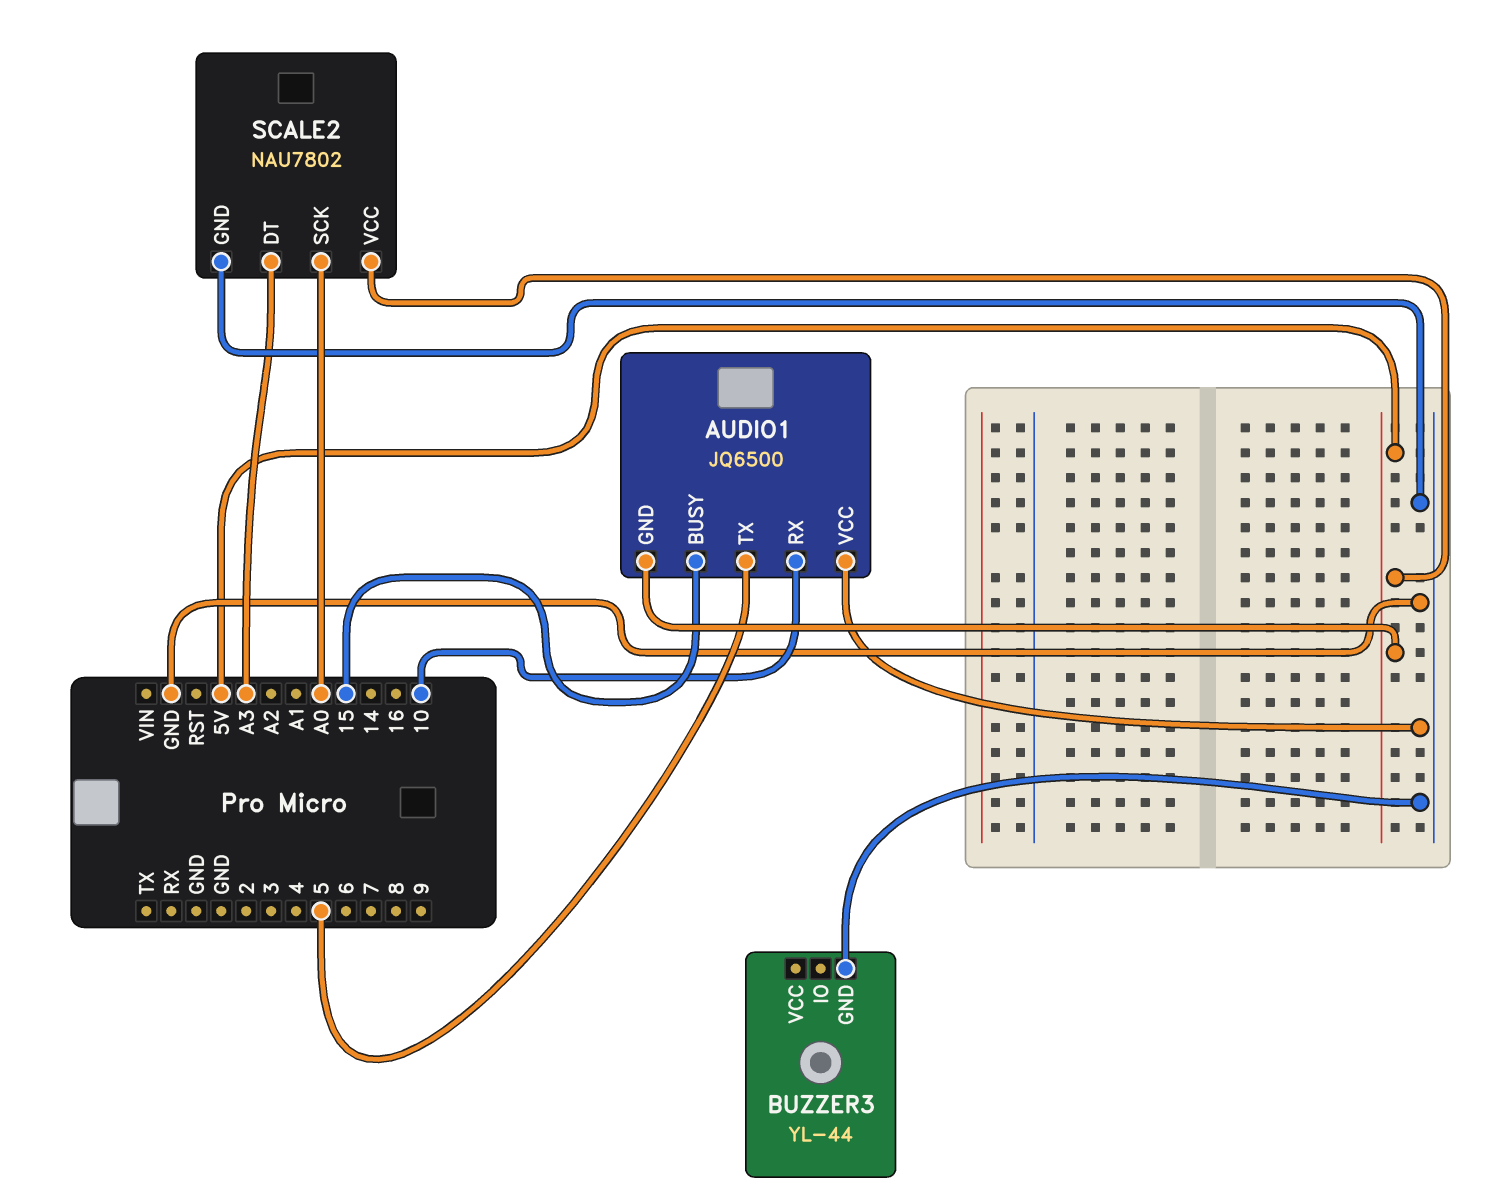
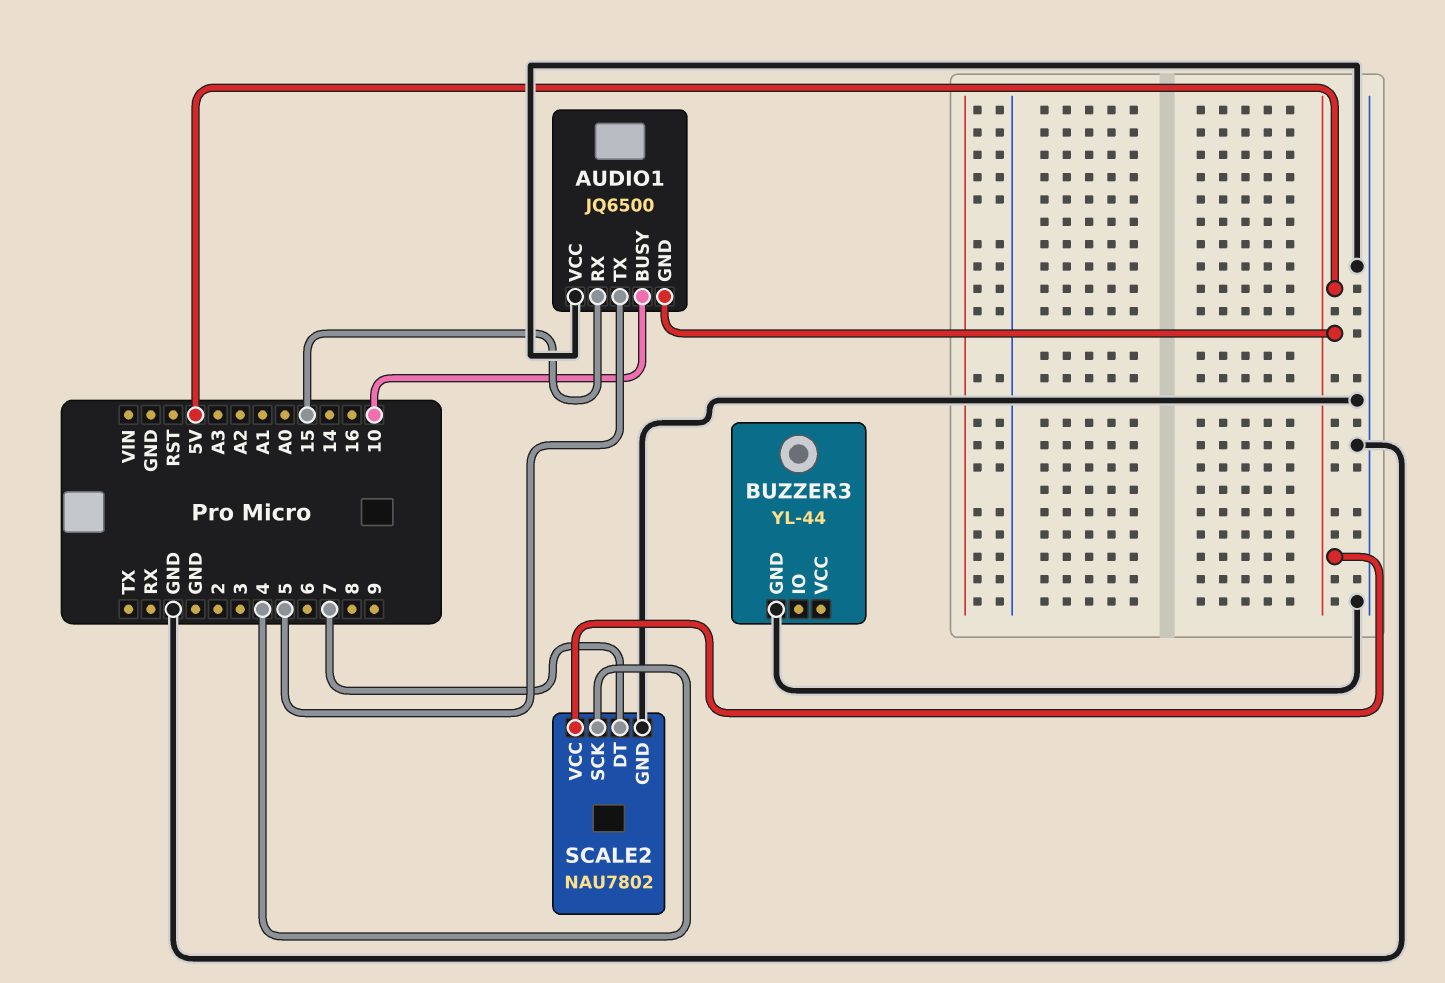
AUDIO1 pin BUSY: 15 -> 10
AUDIO1 pin RX: 10 -> 15
SCALE2 pin DT: A3 -> 7
SCALE2 pin SCK: A0 -> 4

